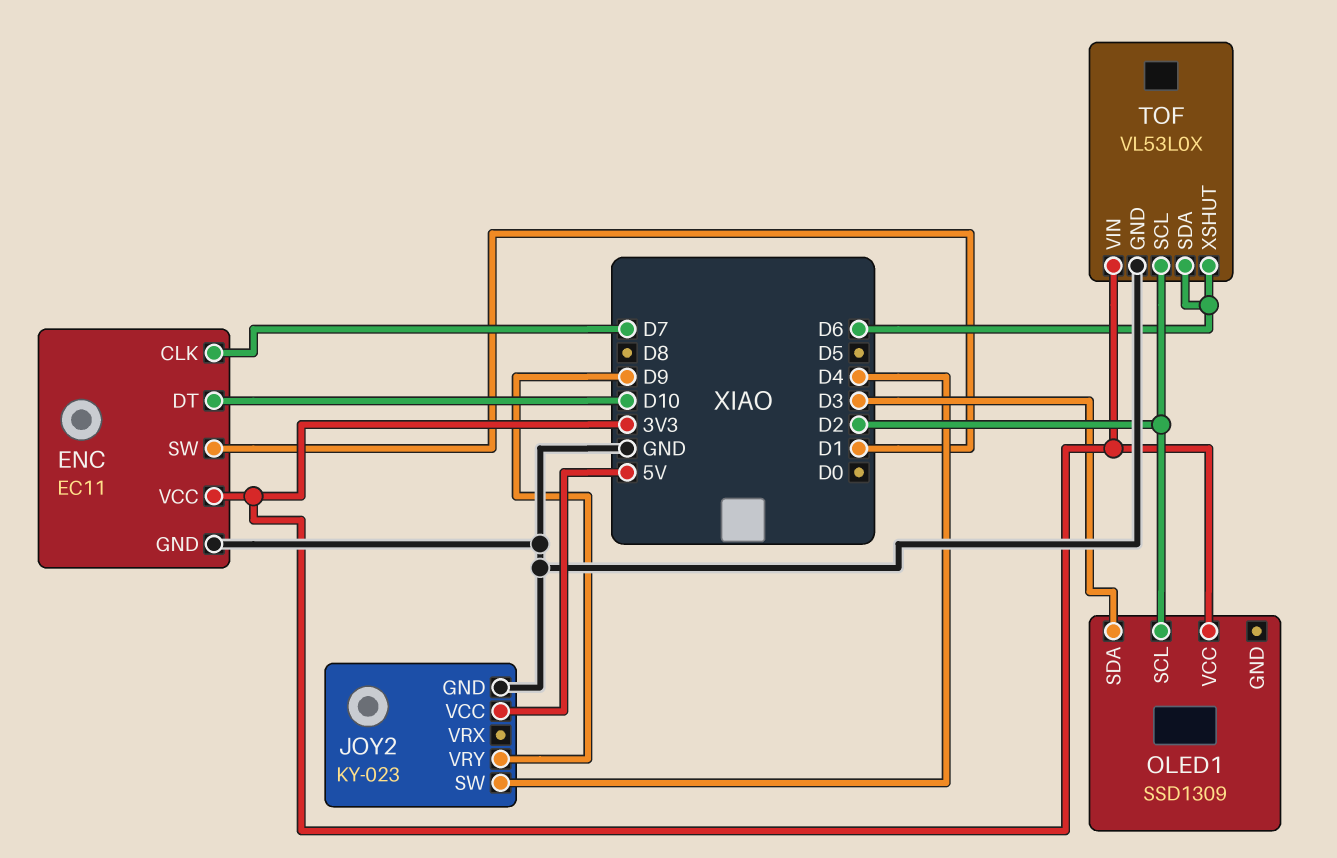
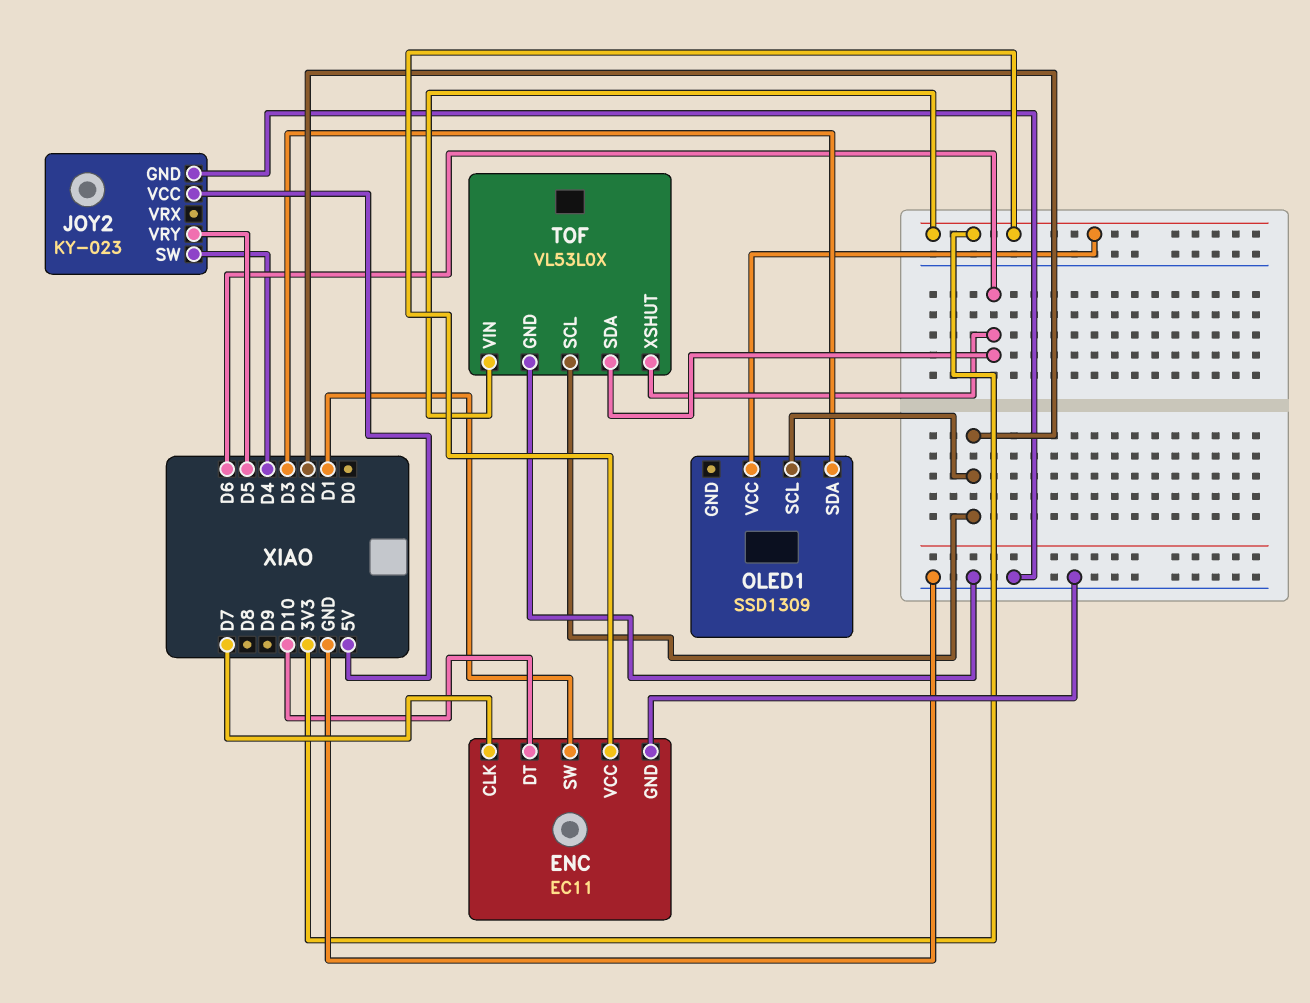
JOY2 pin VRY: D9 -> D5

